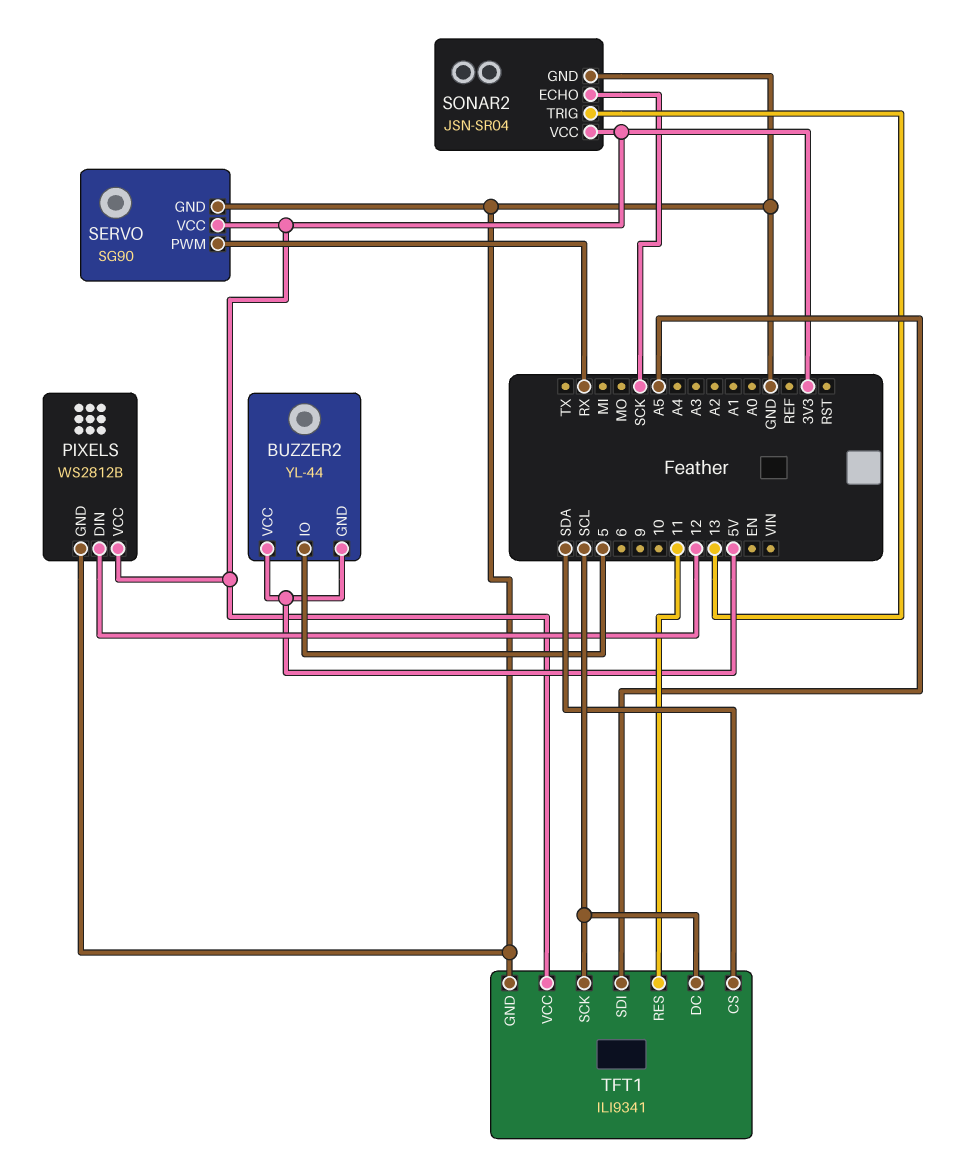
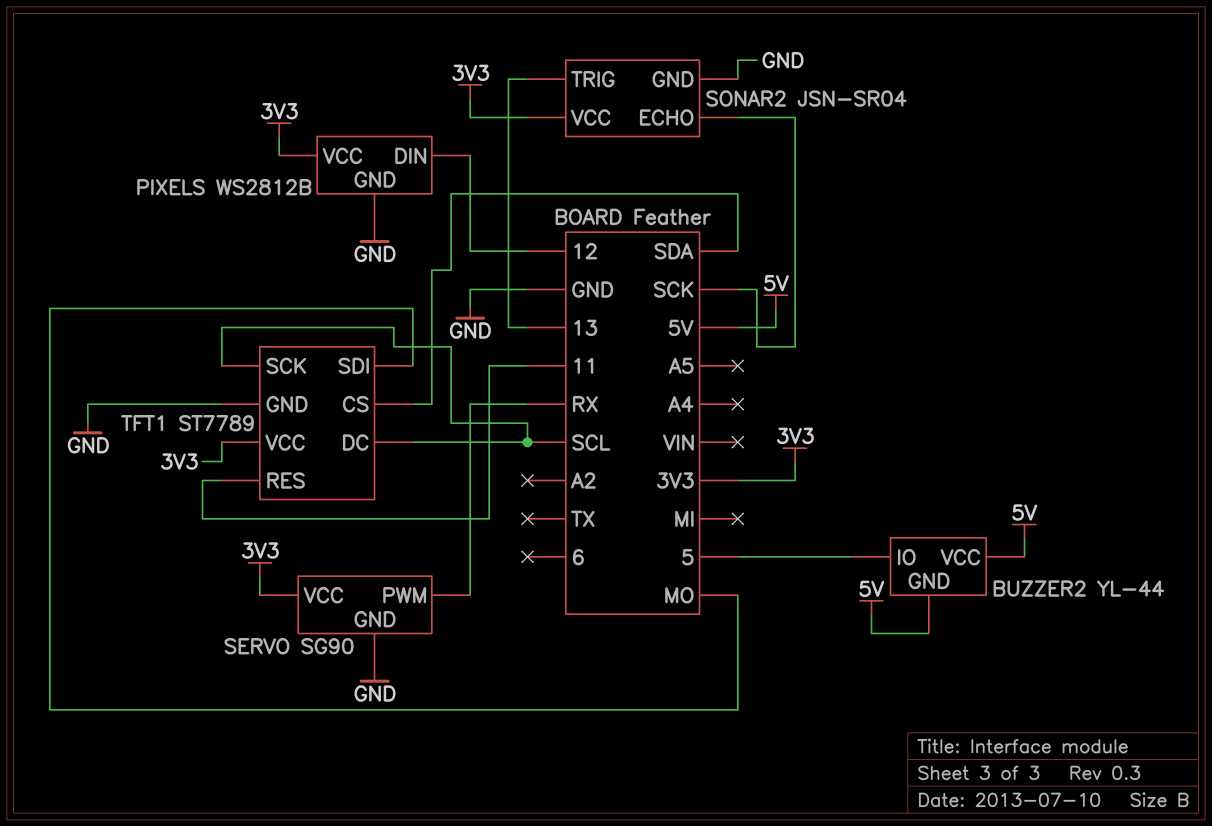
TFT1: ILI9341 -> ST7789
TFT1 pin SDI: A5 -> MO

